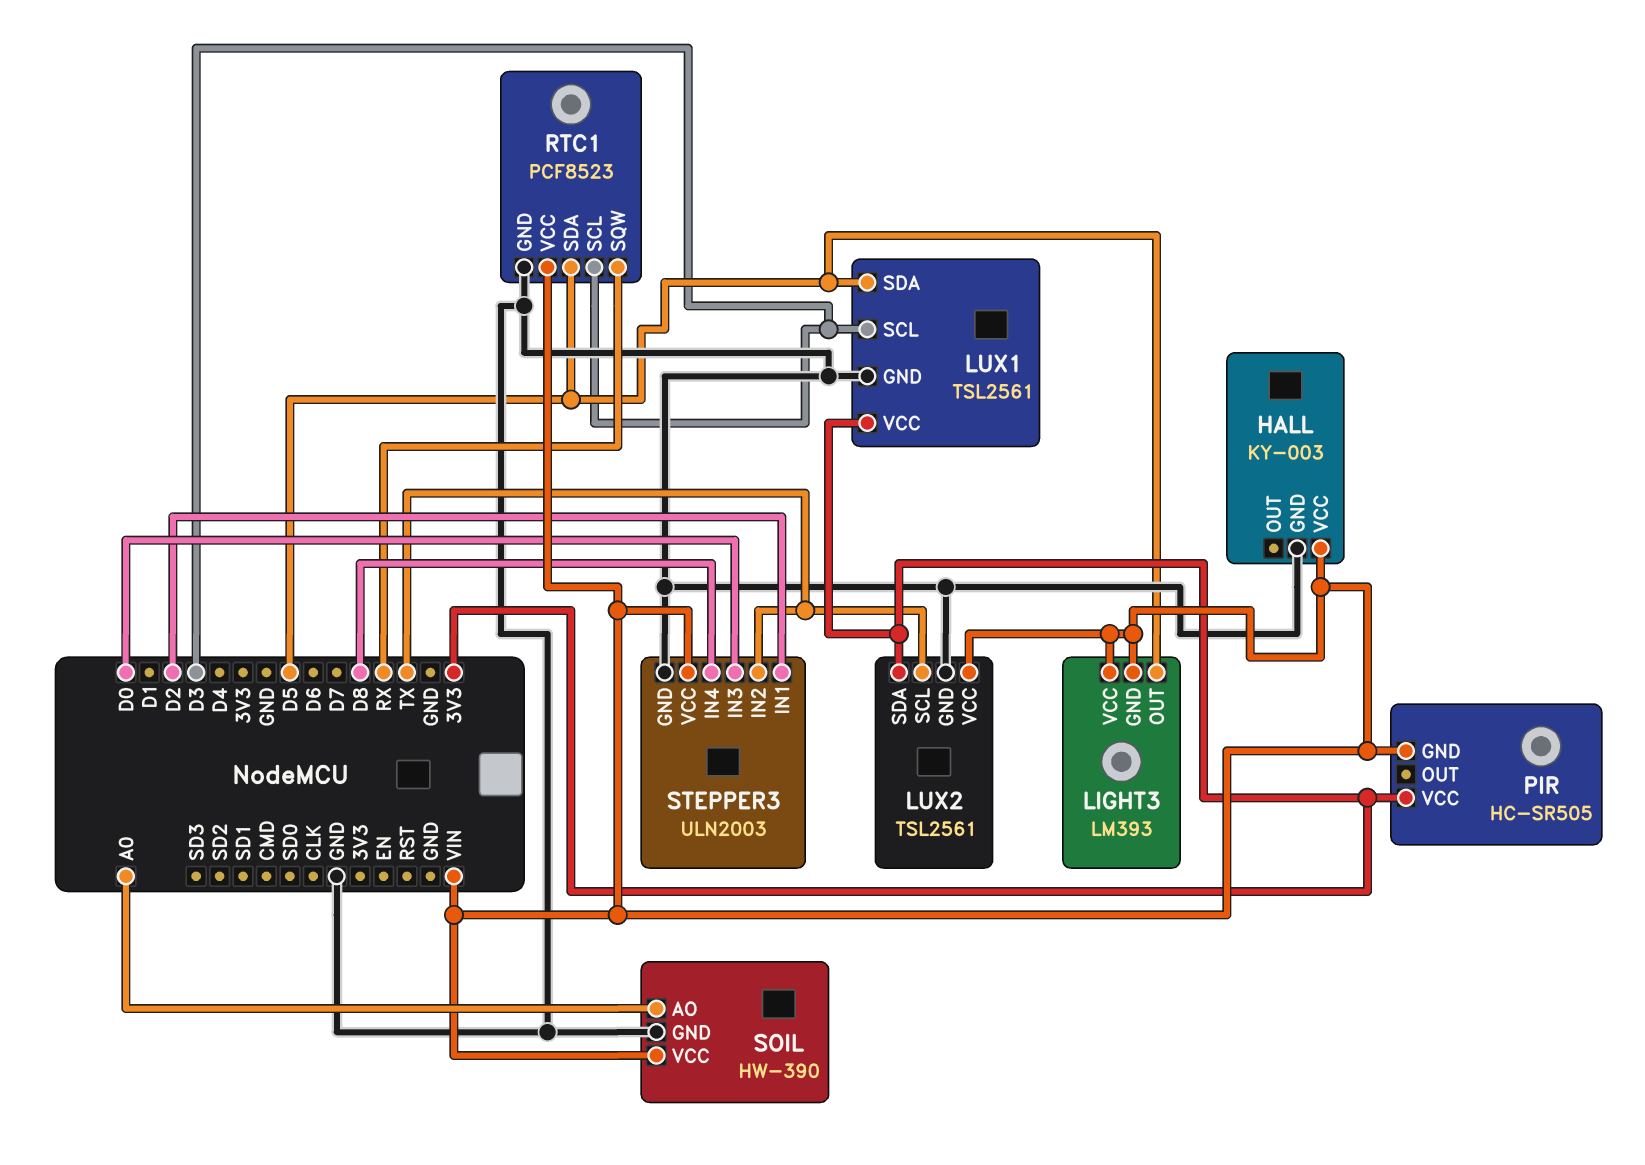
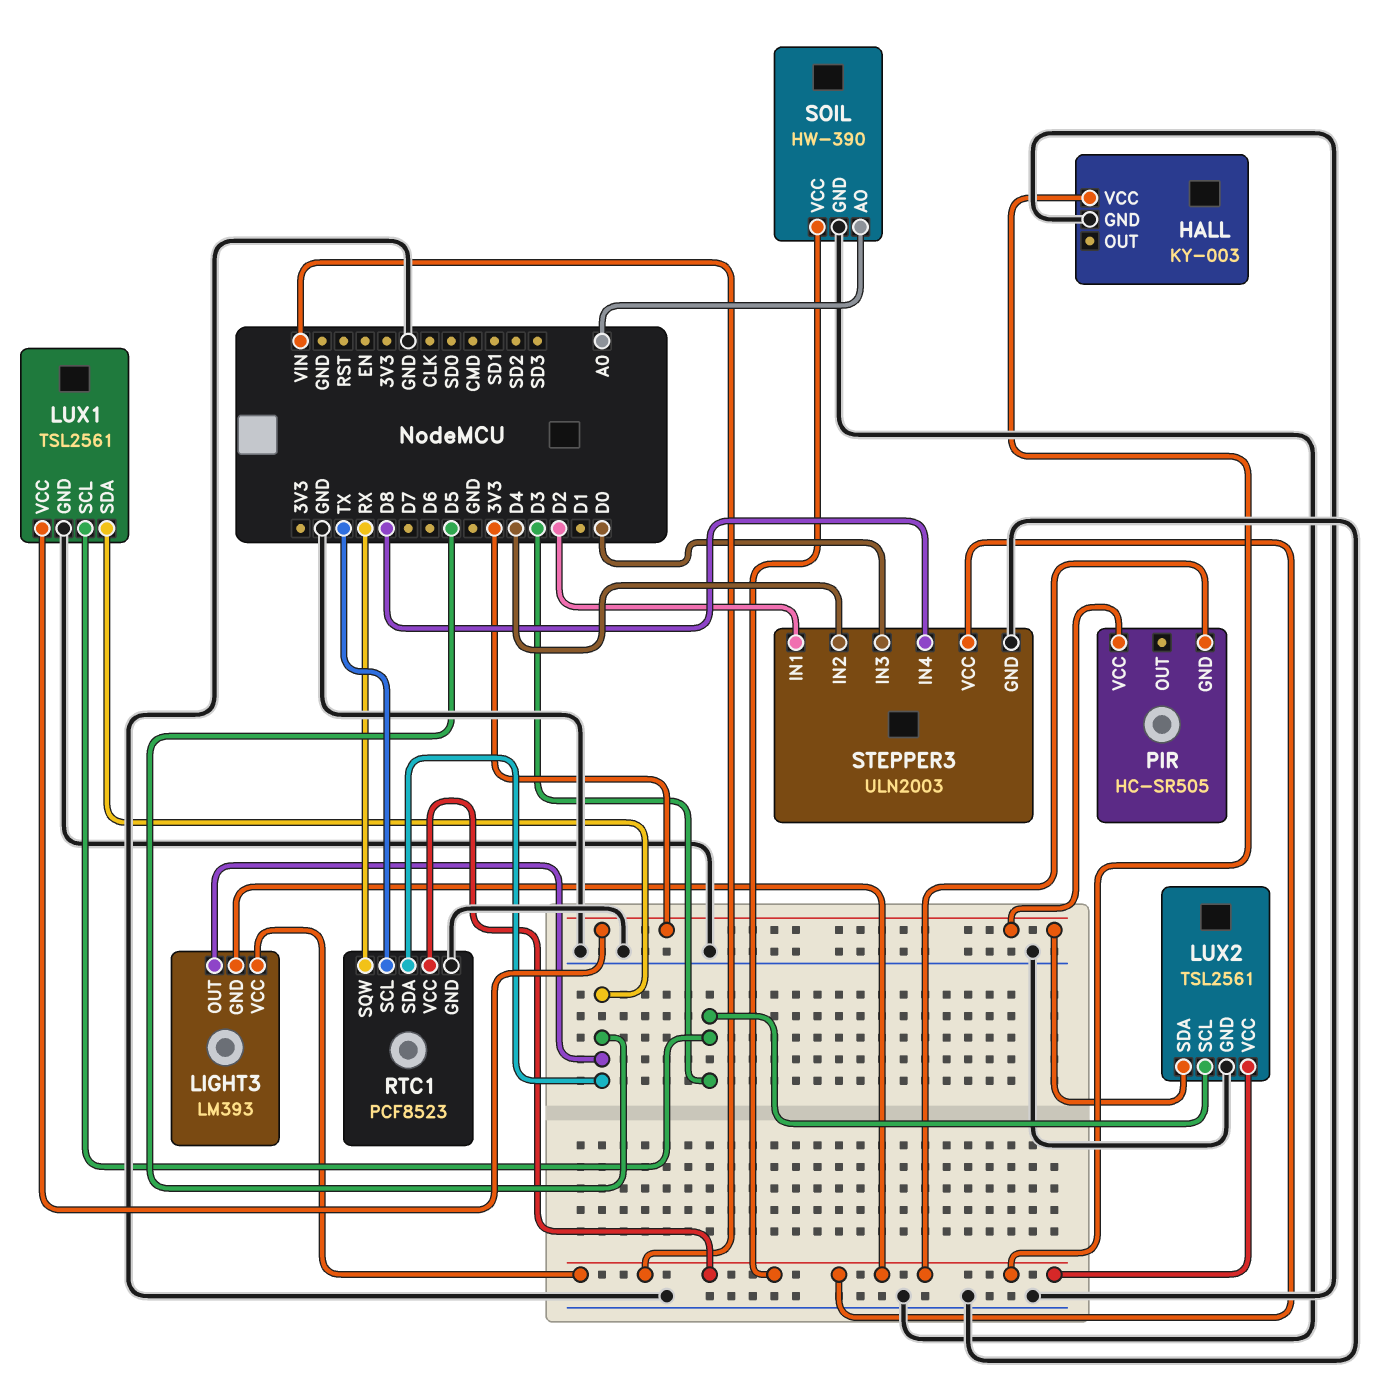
LUX2 pin SCL: TX -> D3
RTC1 pin SCL: D3 -> TX
STEPPER3 pin IN2: TX -> D4

